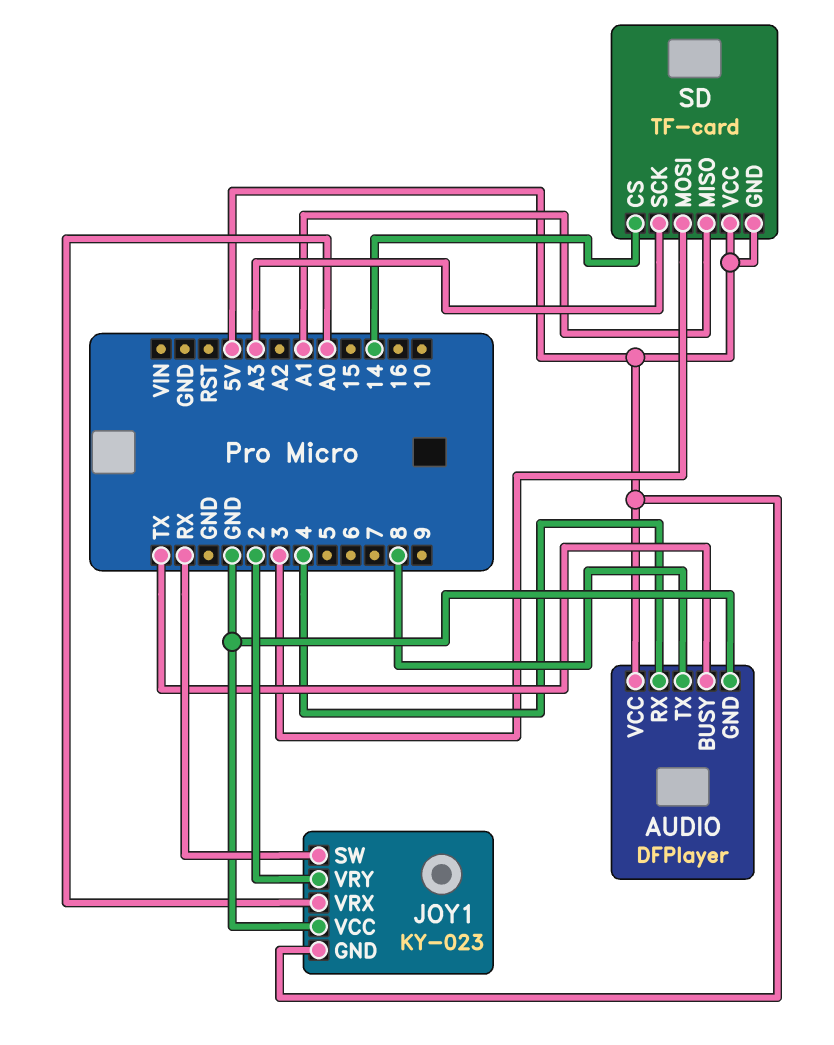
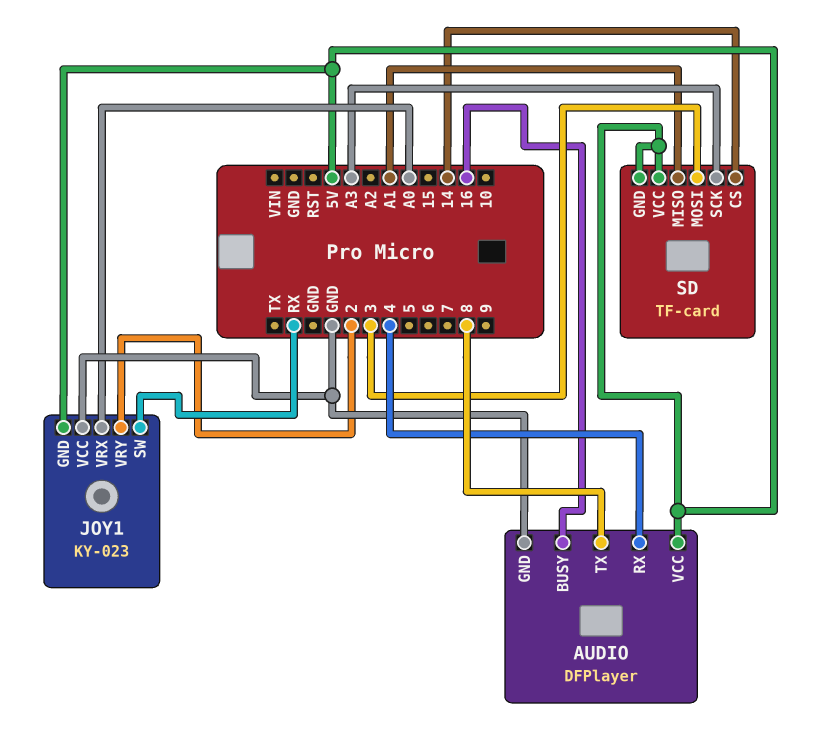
AUDIO pin BUSY: TX -> 16

